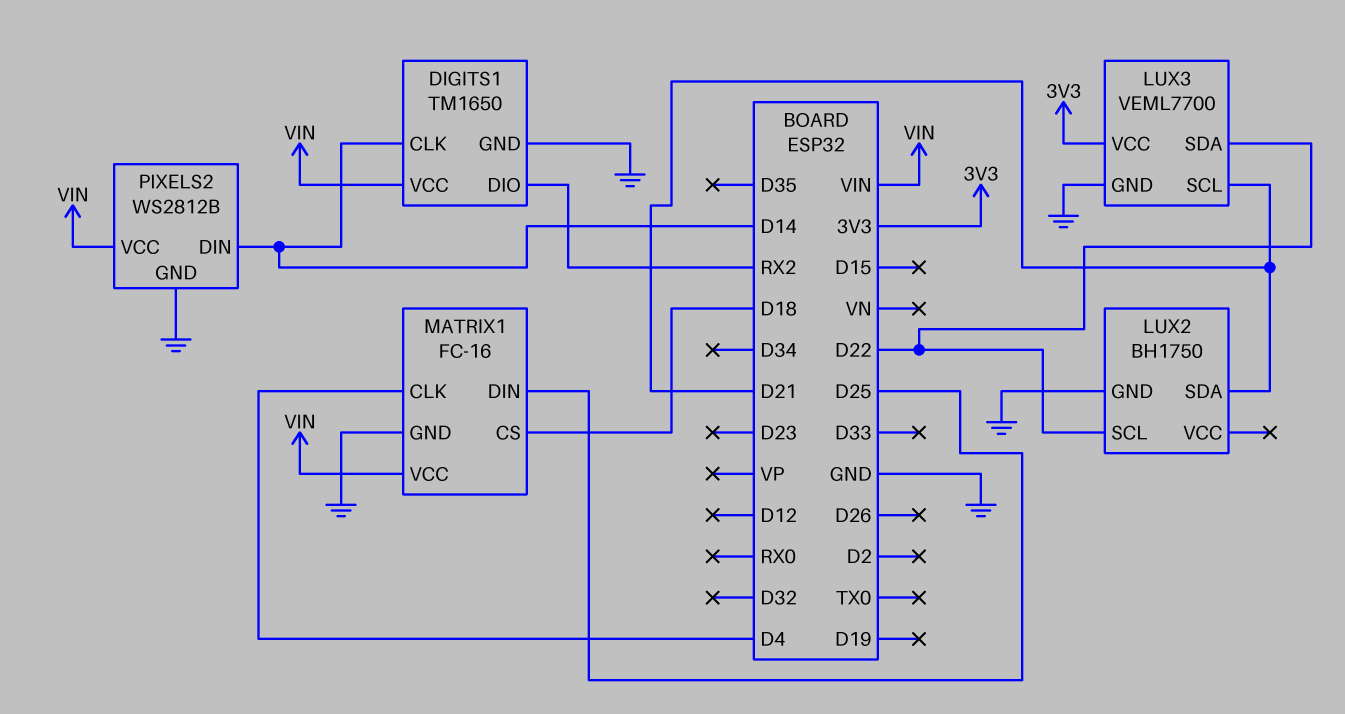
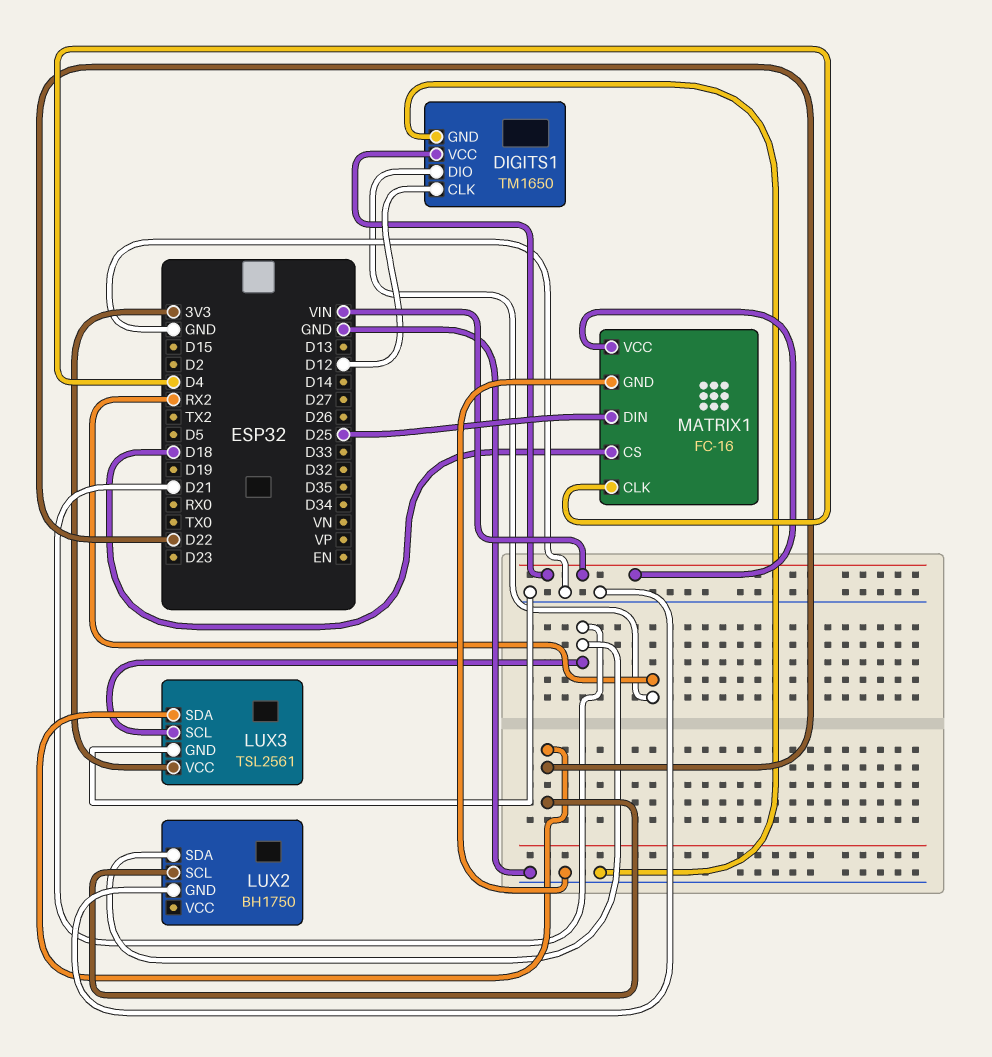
DIGITS1 pin CLK: D14 -> D12
LUX3: VEML7700 -> TSL2561
PIXELS2: WS2812B -> none
PIXELS2 pin DIN: D14 -> none
PIXELS2 pin GND: GND -> none
PIXELS2 pin VCC: VIN -> none

